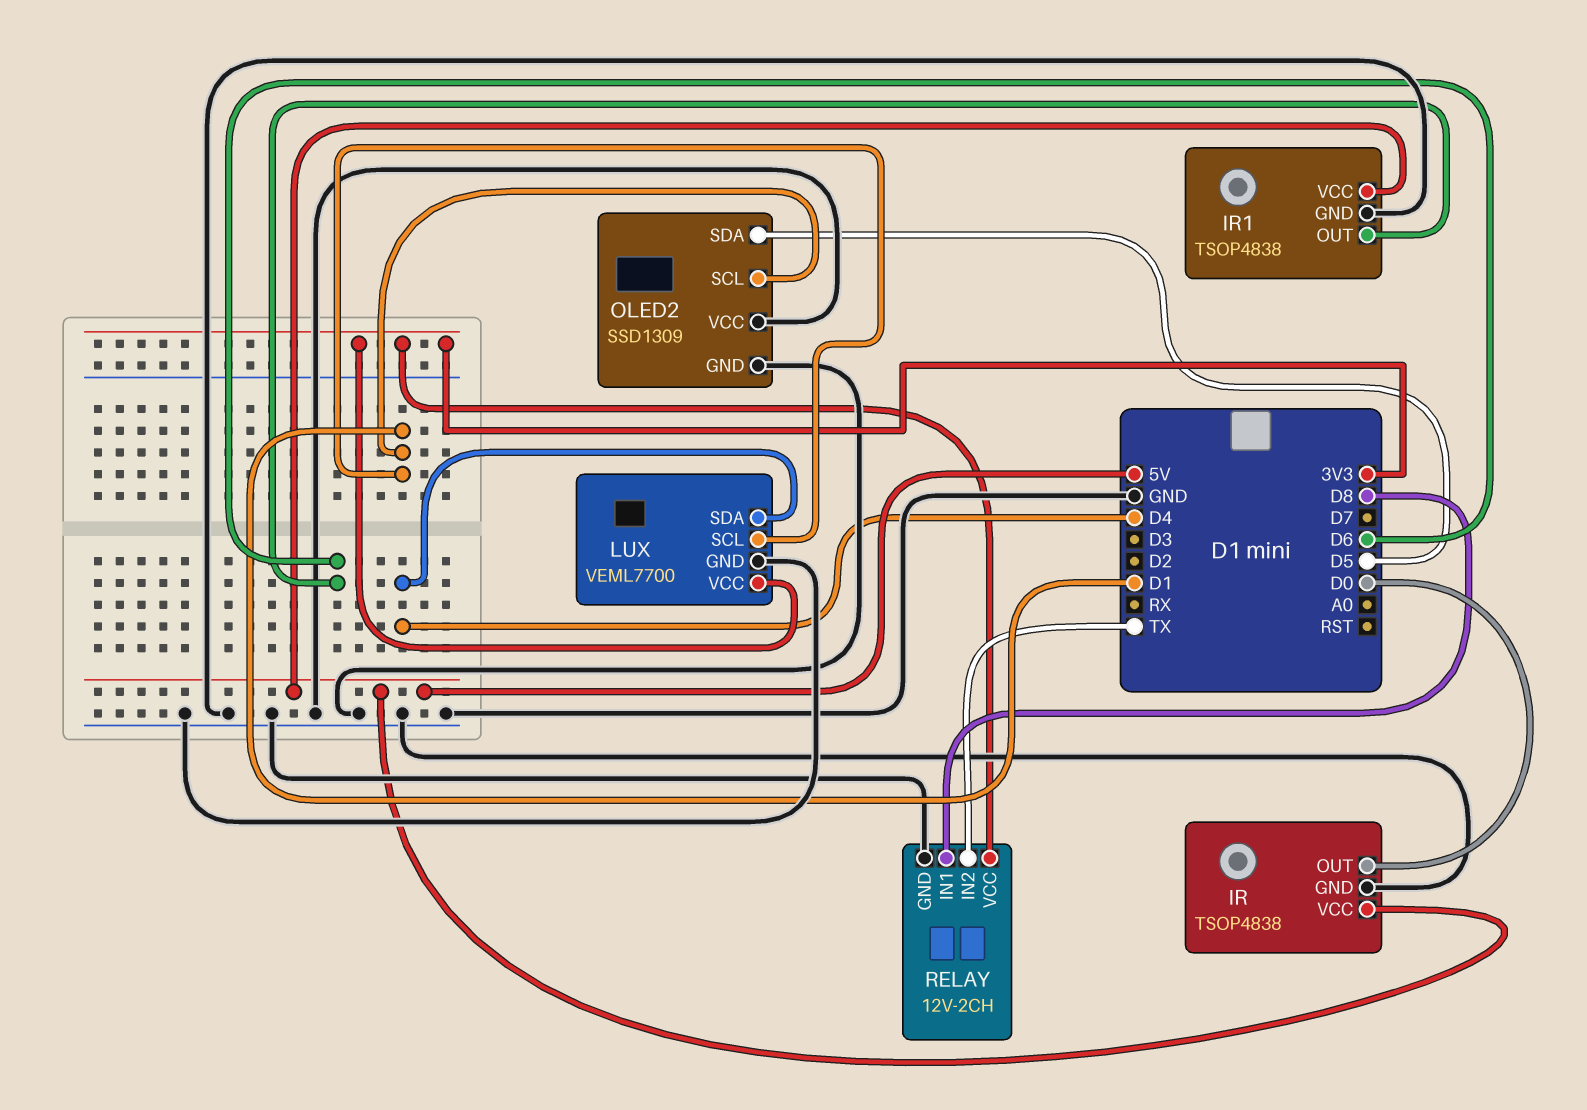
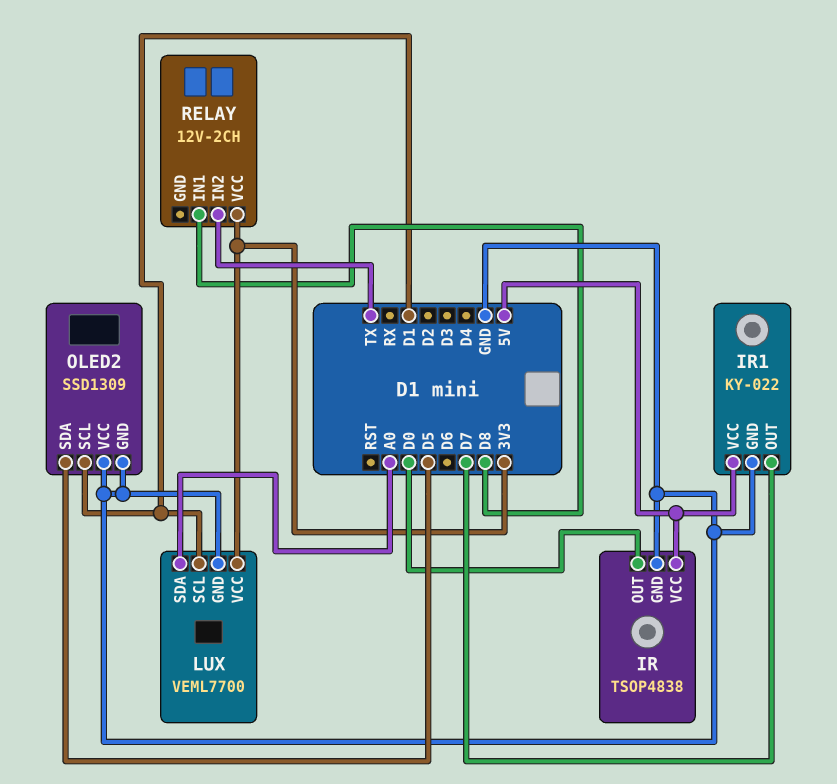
IR1: TSOP4838 -> KY-022
IR1 pin OUT: D6 -> D7
LUX pin SDA: D4 -> A0
RELAY pin GND: GND -> none

